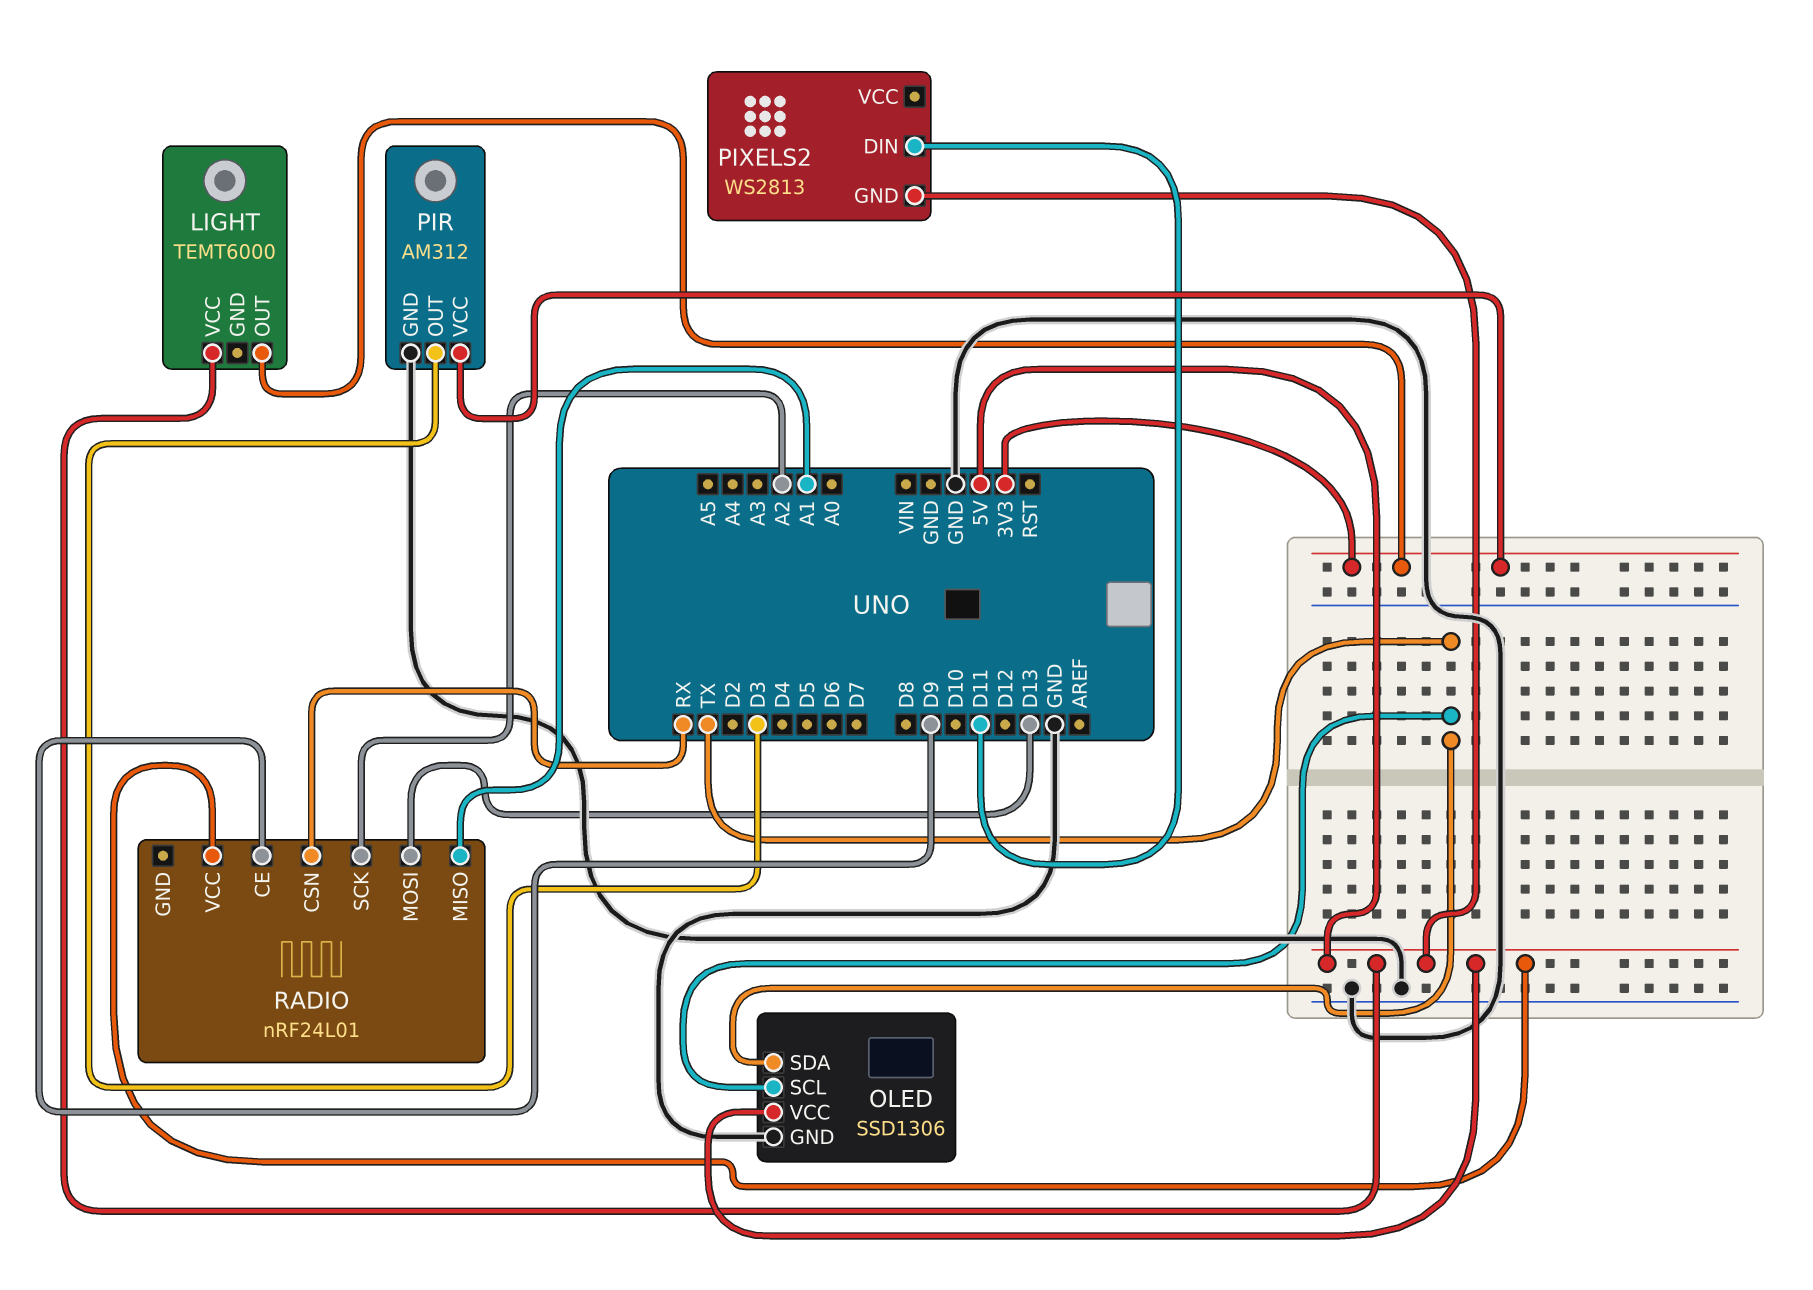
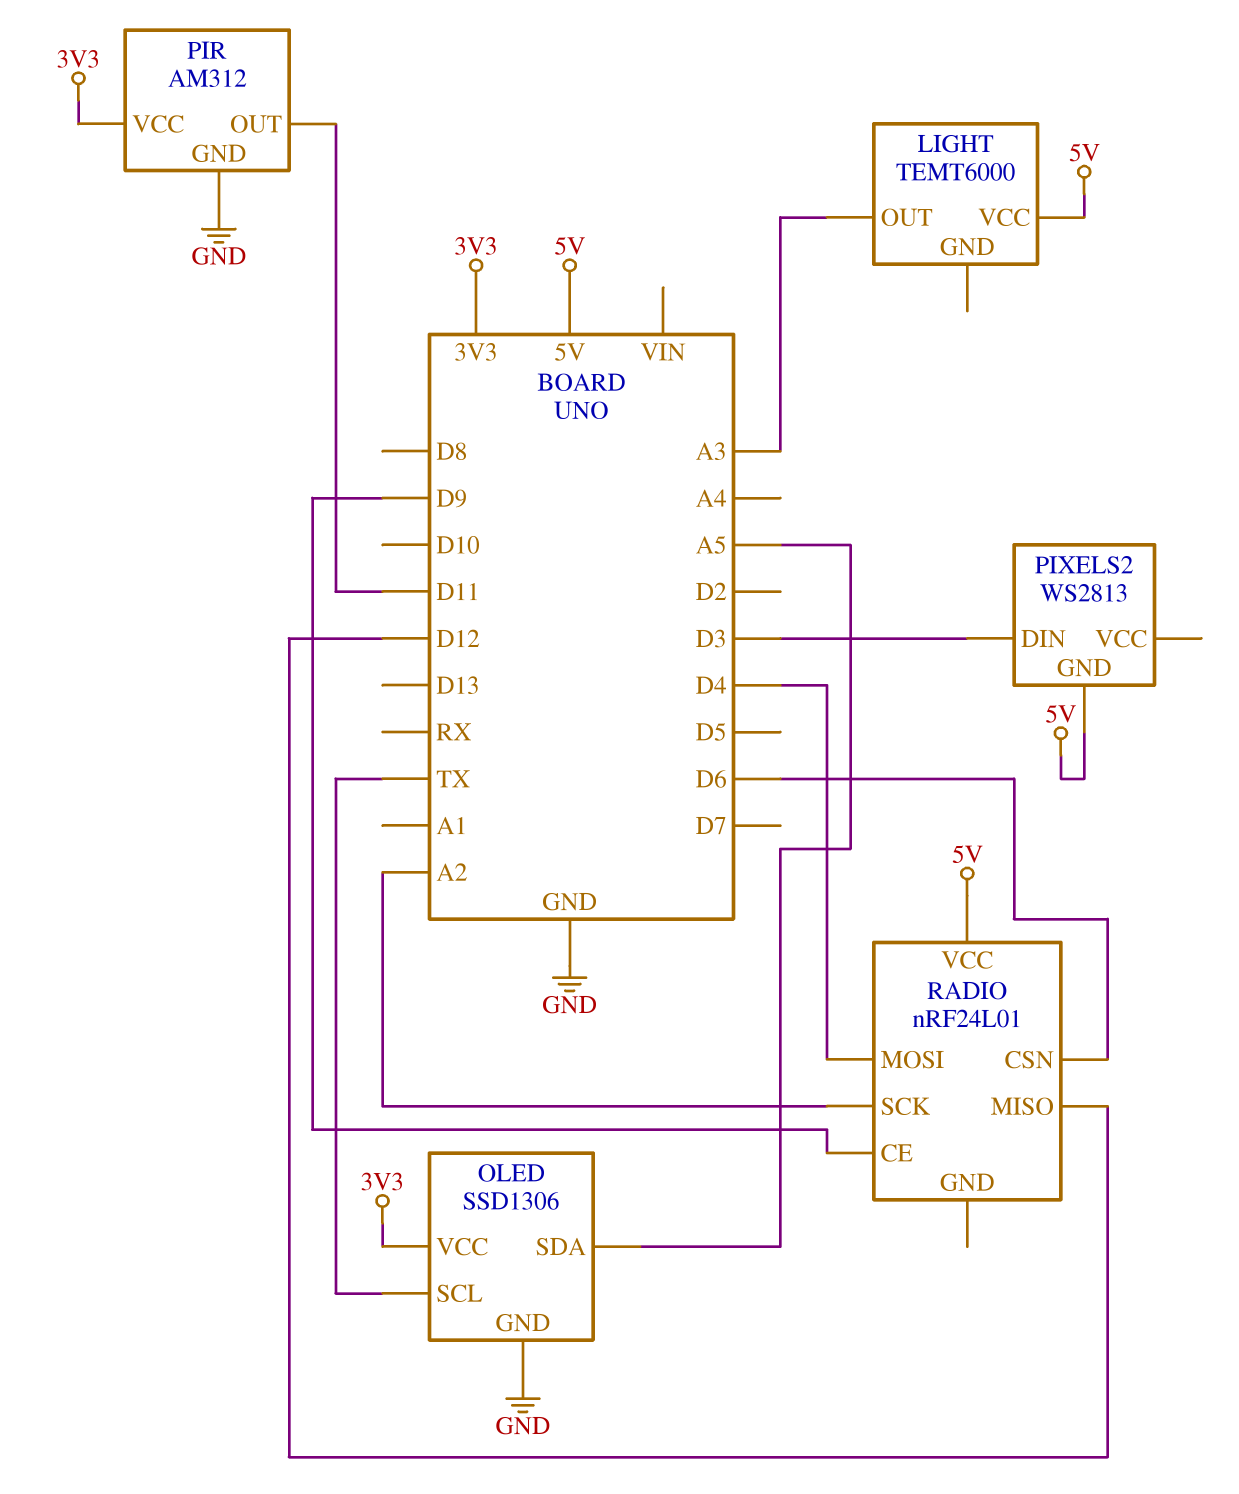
LIGHT pin OUT: 3V3 -> A3
OLED pin SDA: TX -> A5
OLED pin VCC: 5V -> 3V3
PIR pin OUT: D3 -> D11
PIXELS2 pin DIN: D11 -> D3
RADIO pin CSN: RX -> D6
RADIO pin MISO: A1 -> D12
RADIO pin MOSI: D13 -> D4

